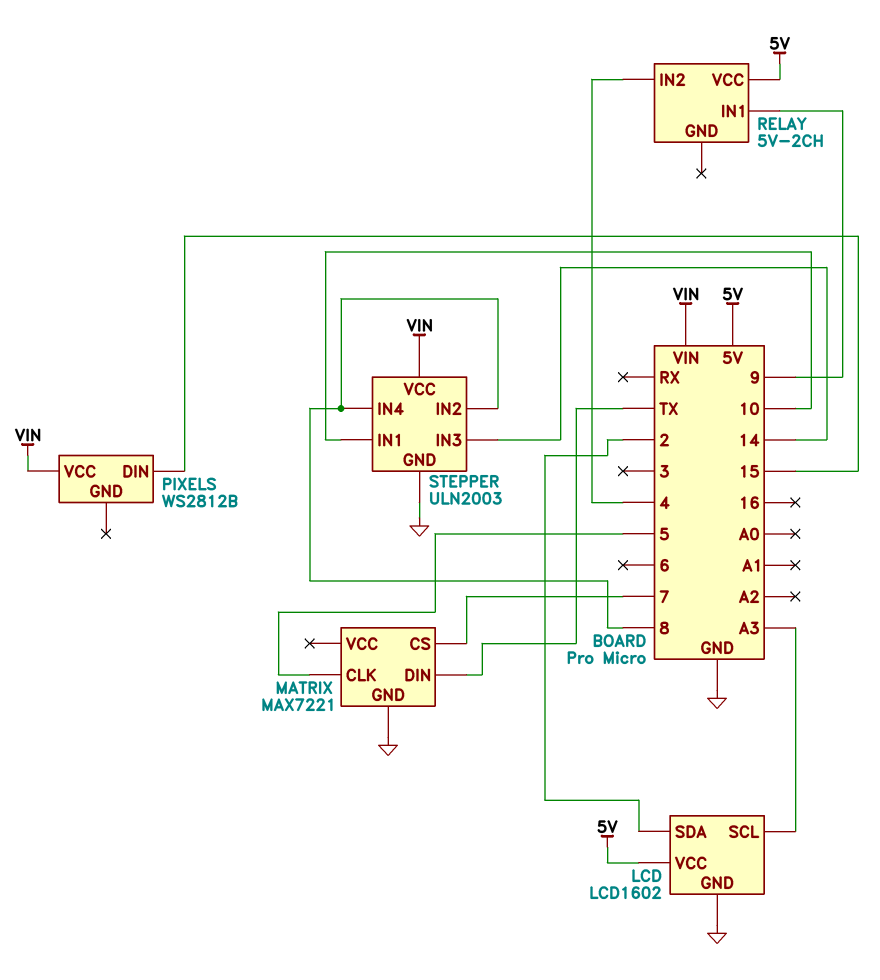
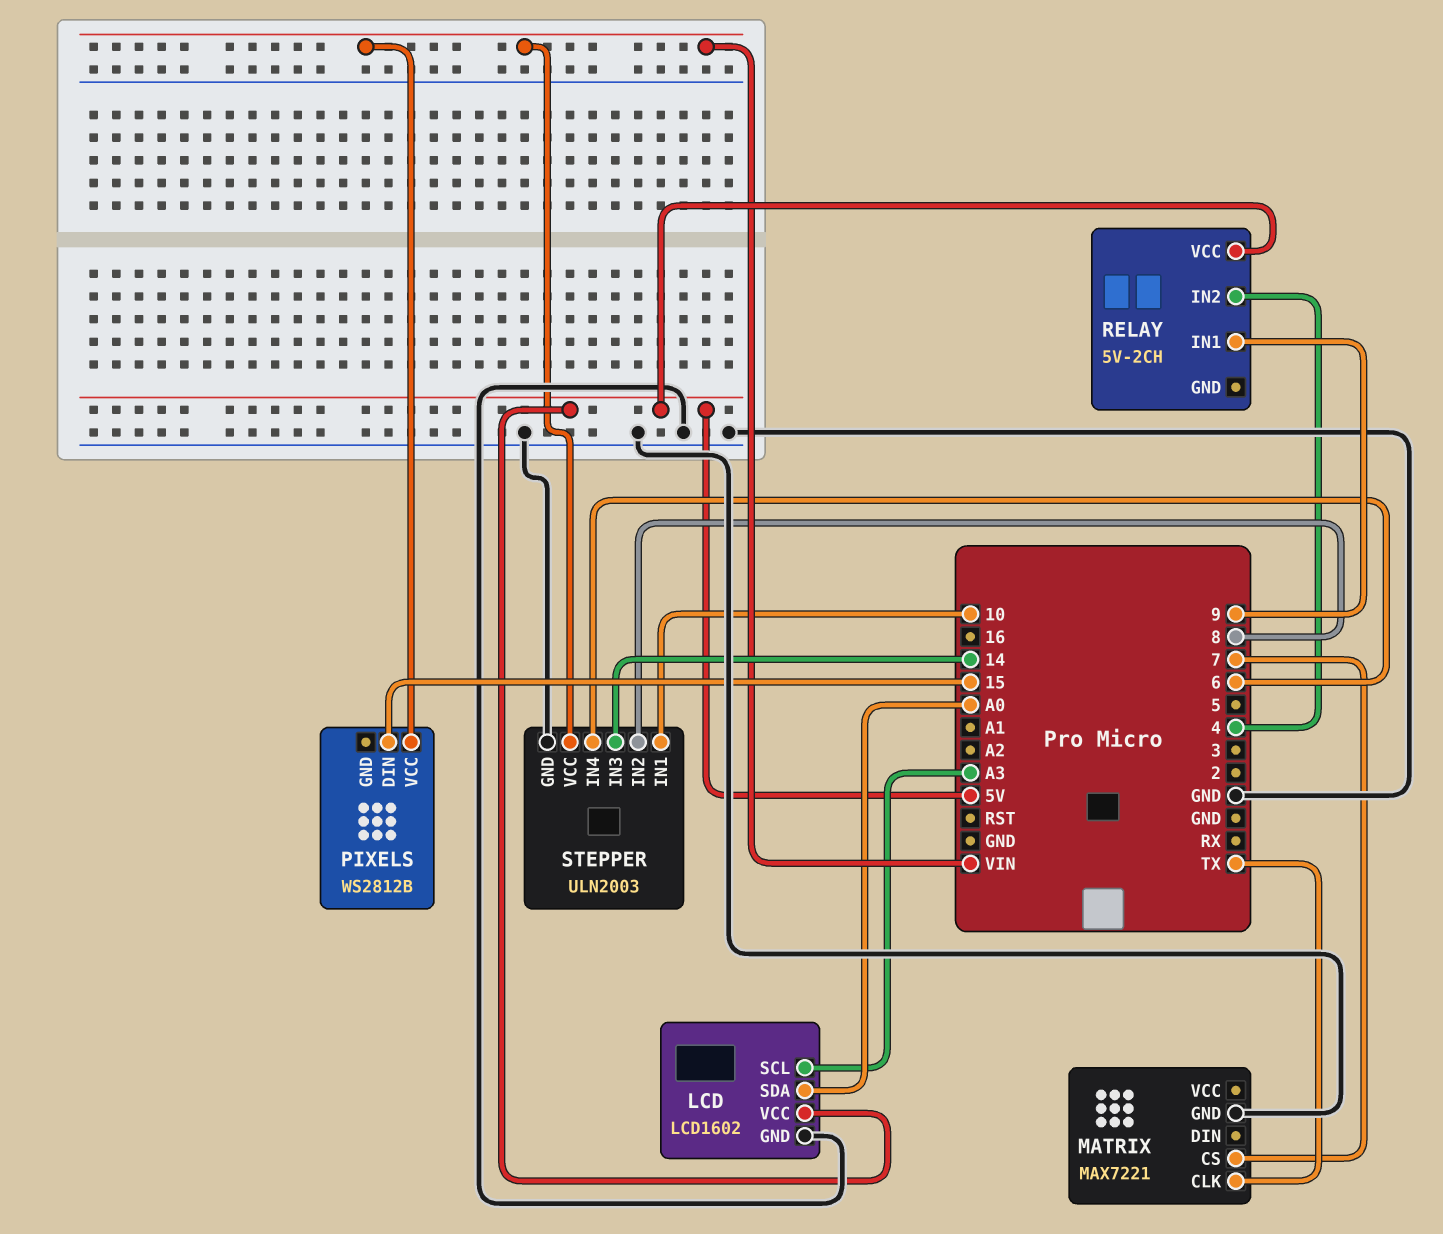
LCD pin SDA: 2 -> A0
MATRIX pin CLK: 5 -> TX
MATRIX pin DIN: TX -> none
STEPPER pin IN4: 8 -> 6

